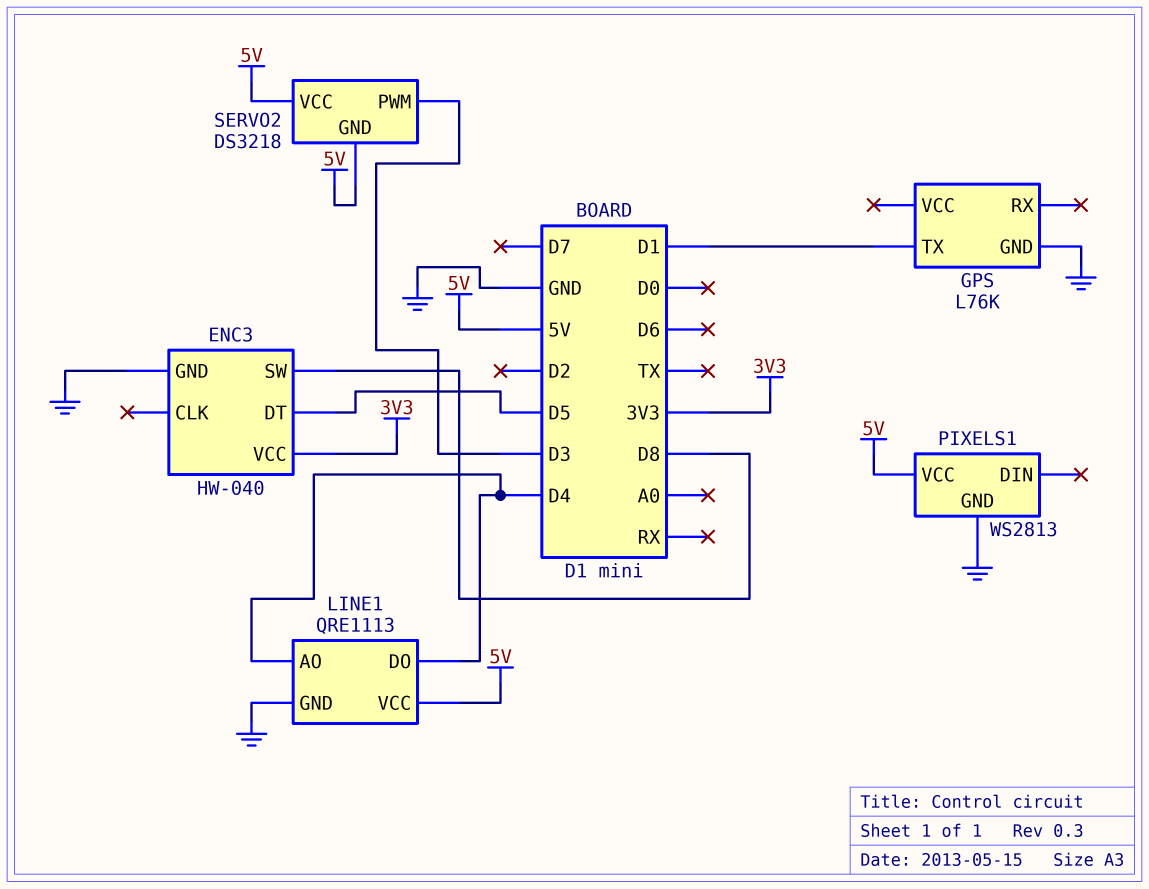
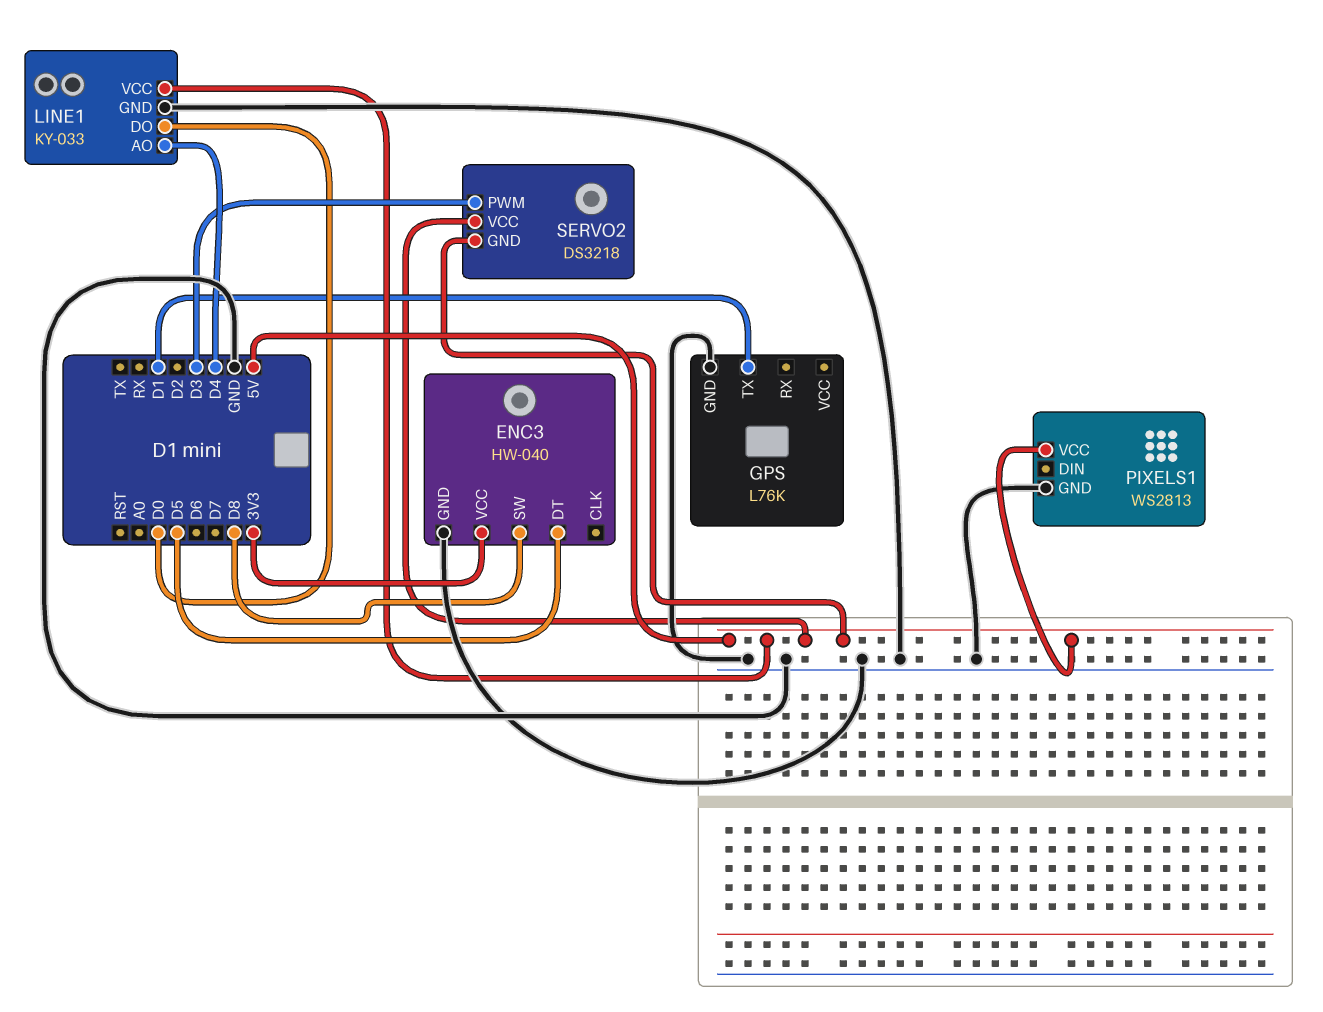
LINE1: QRE1113 -> KY-033
LINE1 pin DO: D4 -> D0

